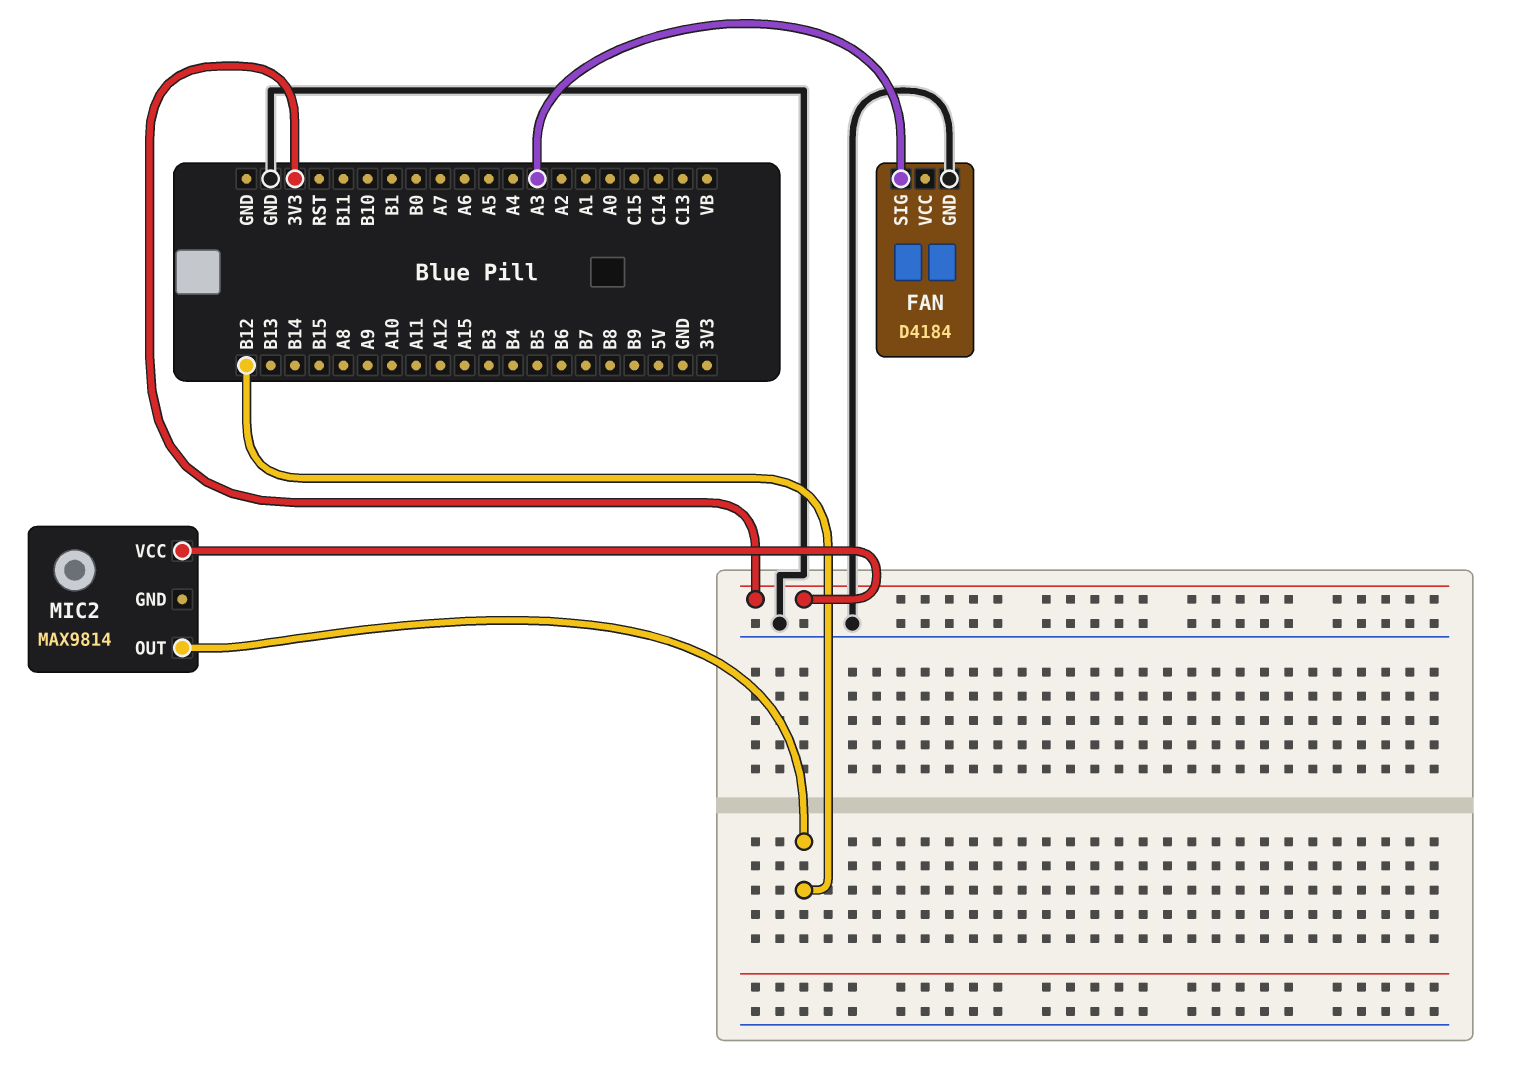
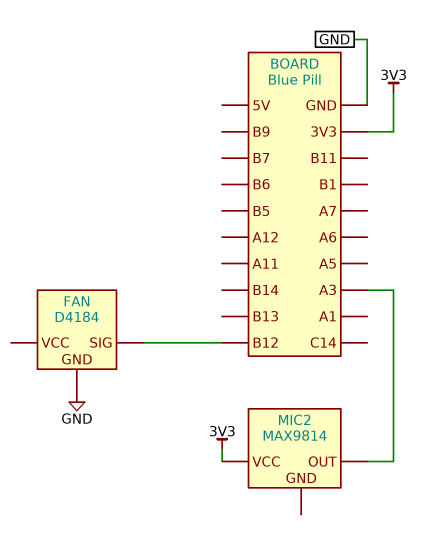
FAN pin SIG: A3 -> B12
MIC2 pin OUT: B12 -> A3

